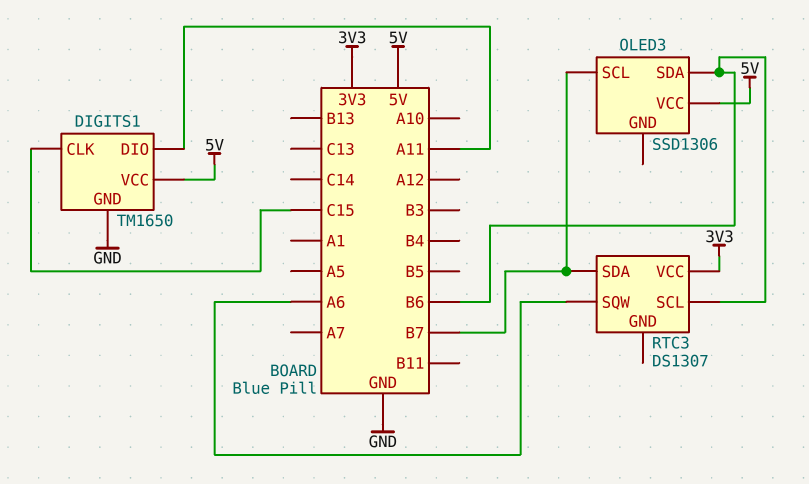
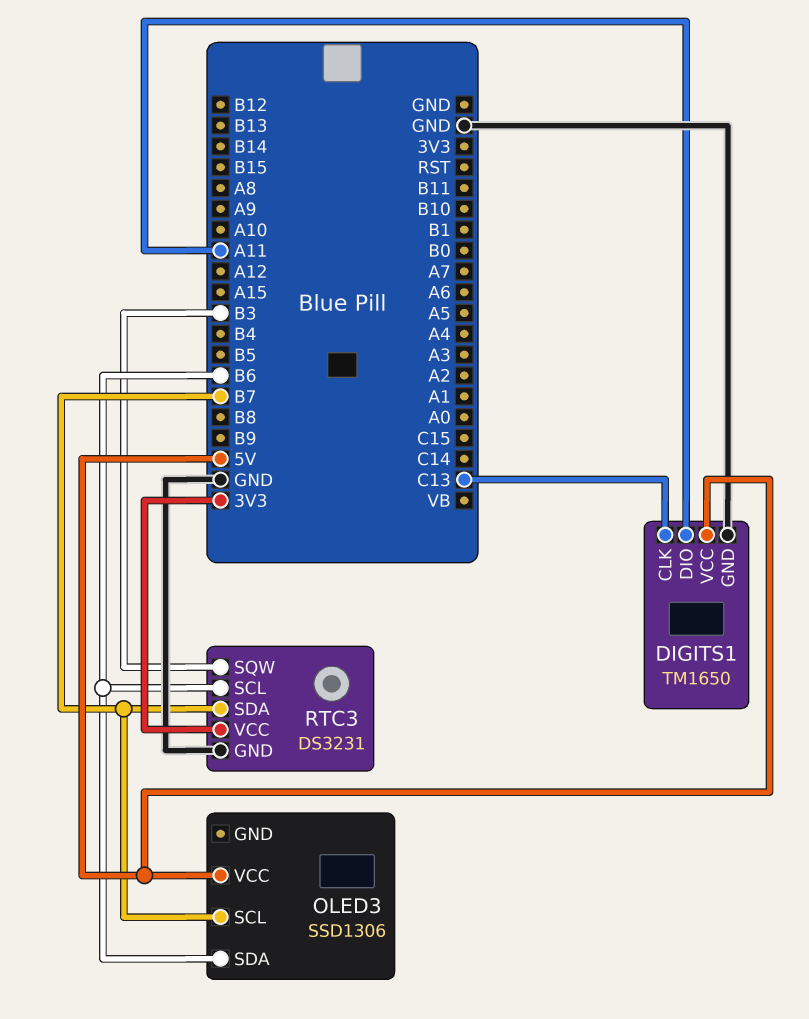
DIGITS1 pin CLK: C15 -> C13
RTC3: DS1307 -> DS3231
RTC3 pin GND: none -> GND
RTC3 pin SQW: A6 -> B3

